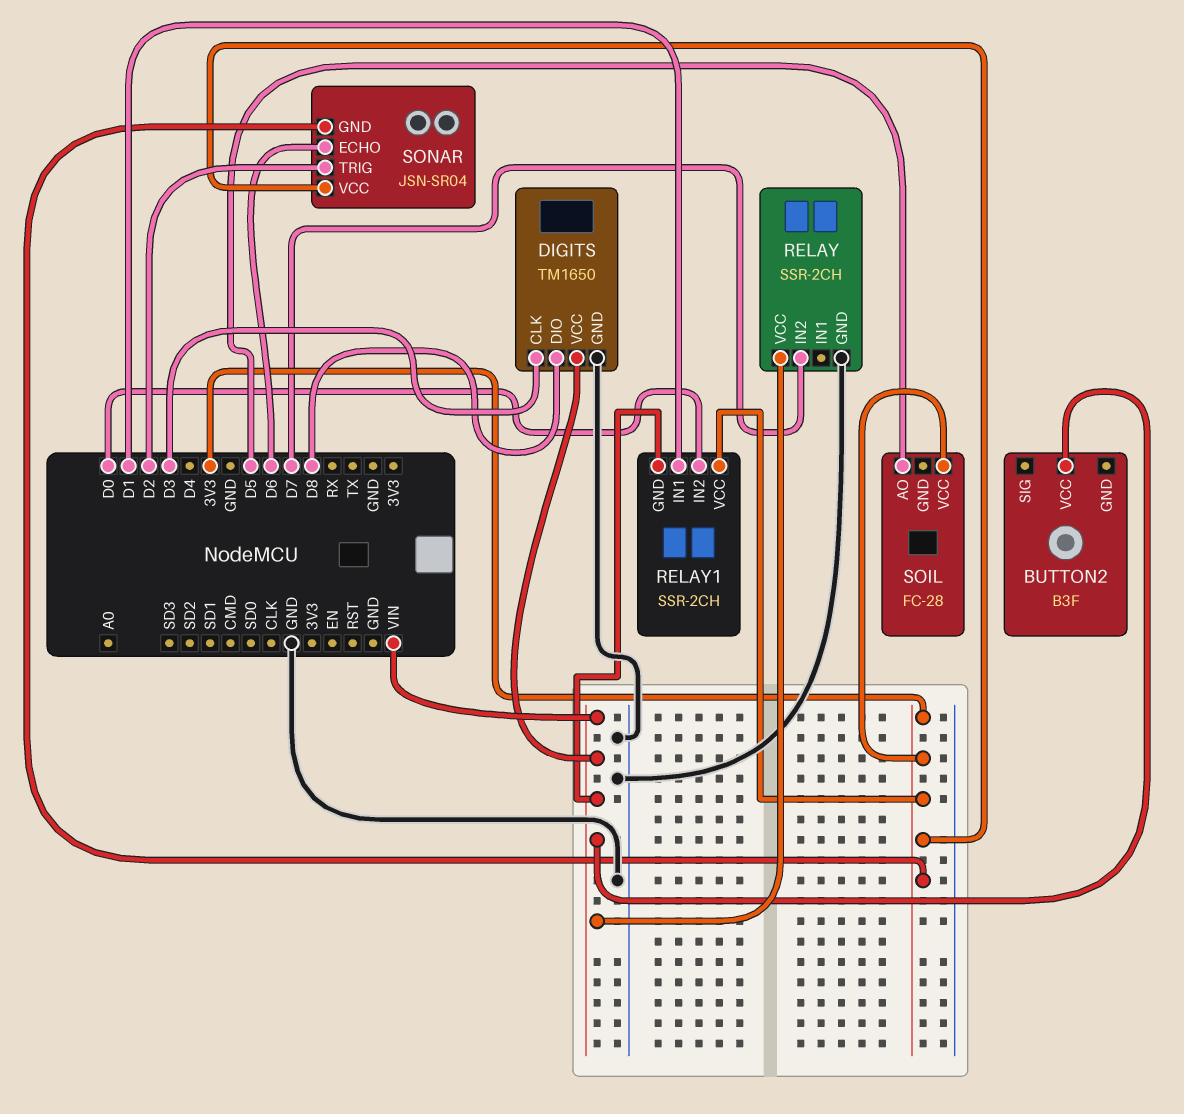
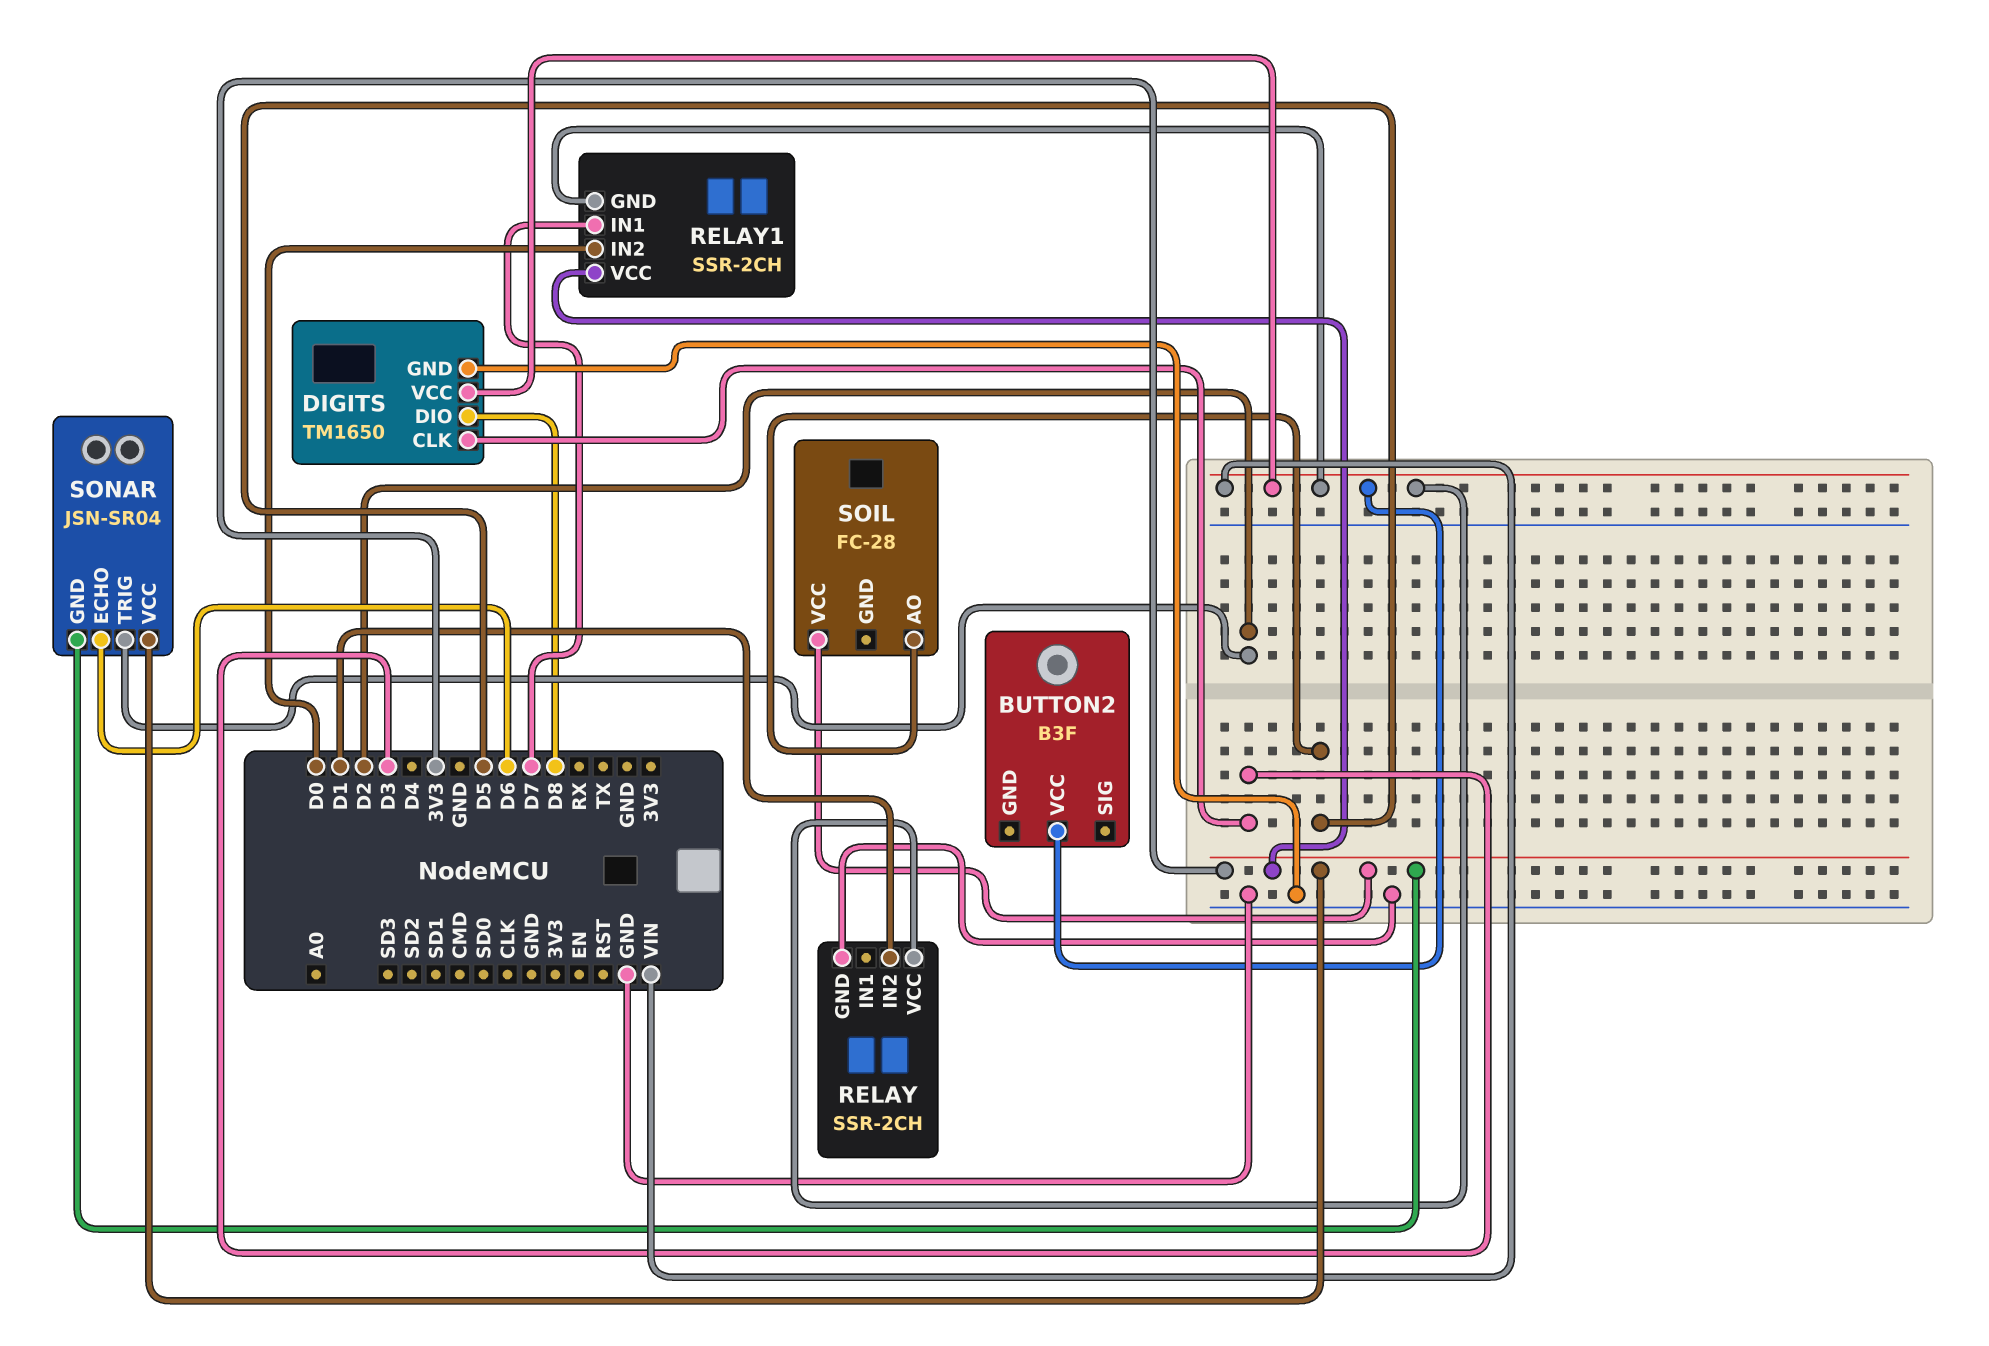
RELAY pin IN2: D7 -> D1
RELAY1 pin IN1: D1 -> D7

